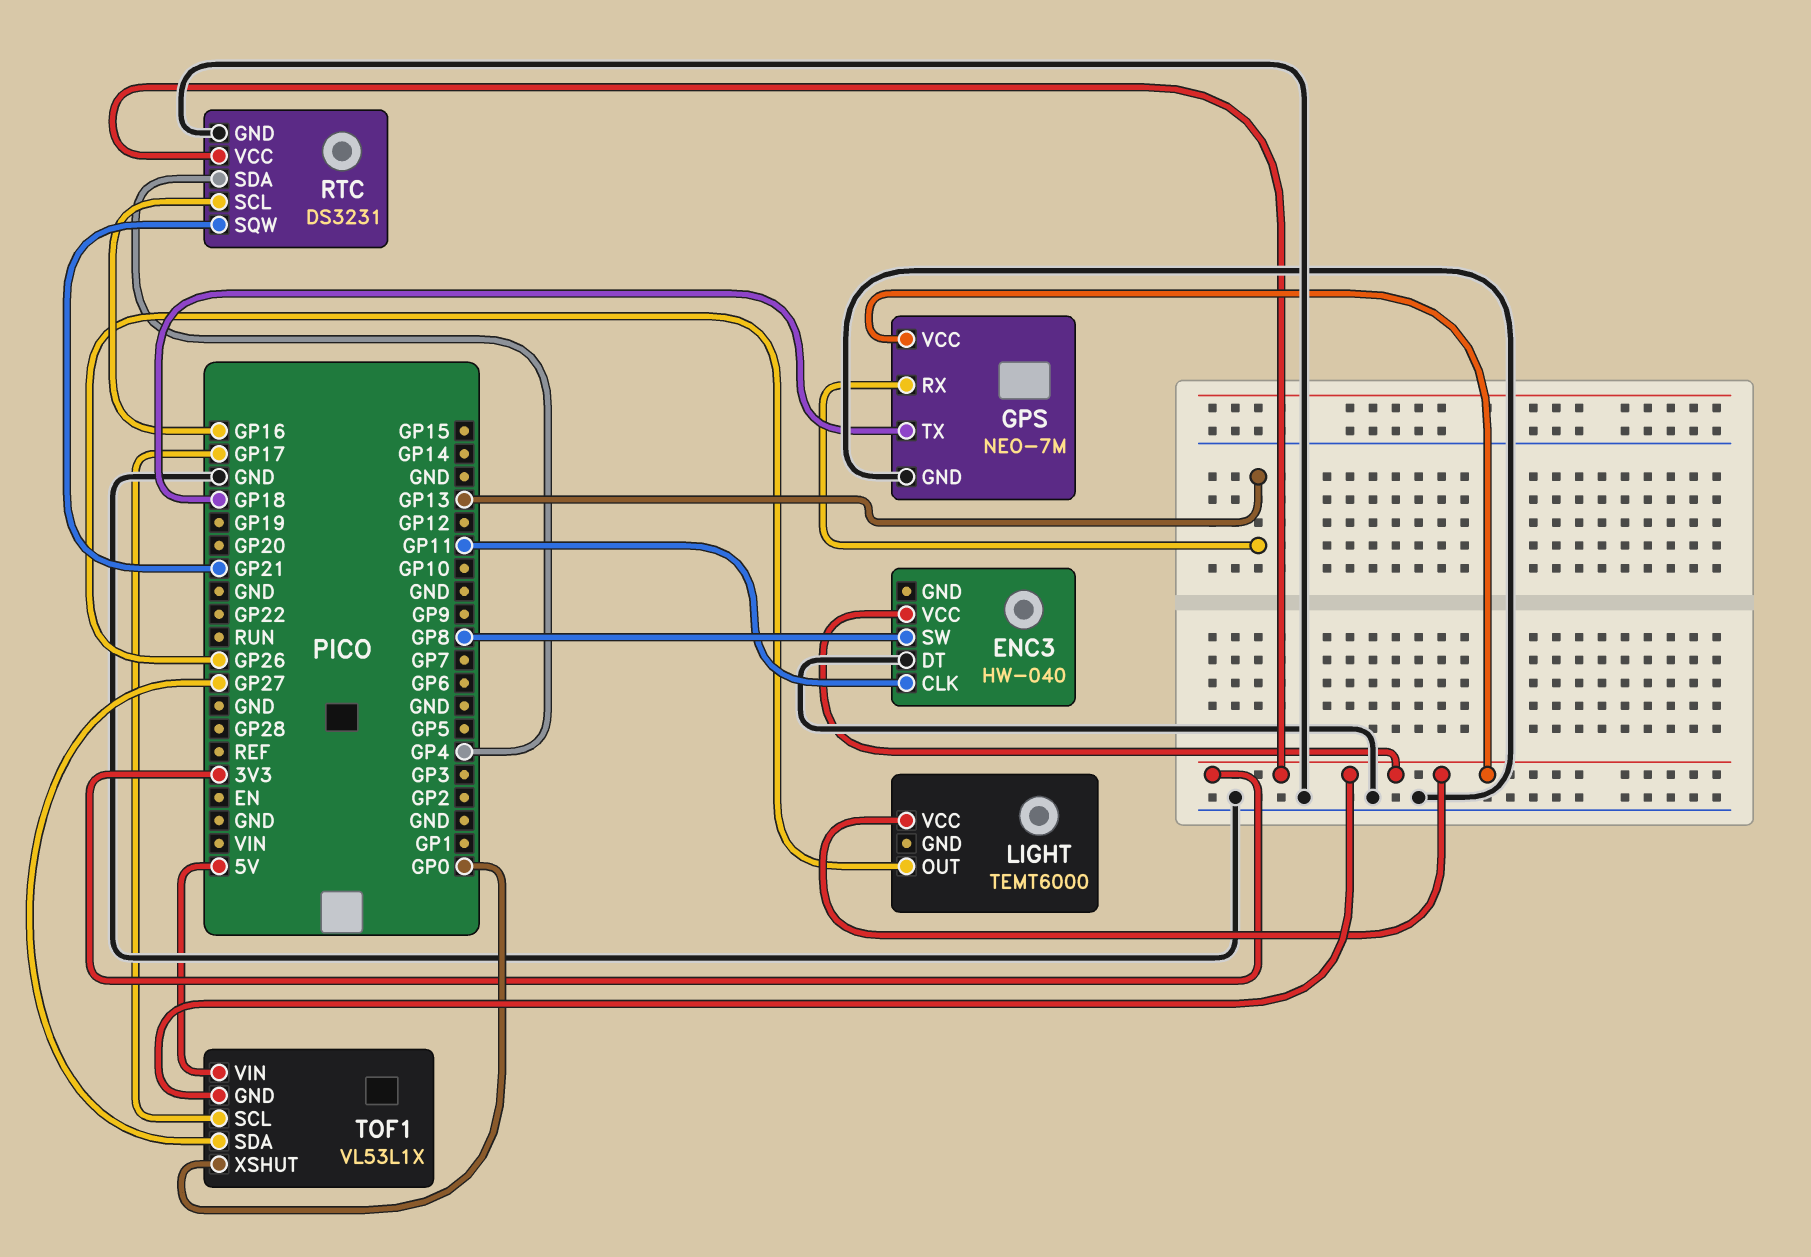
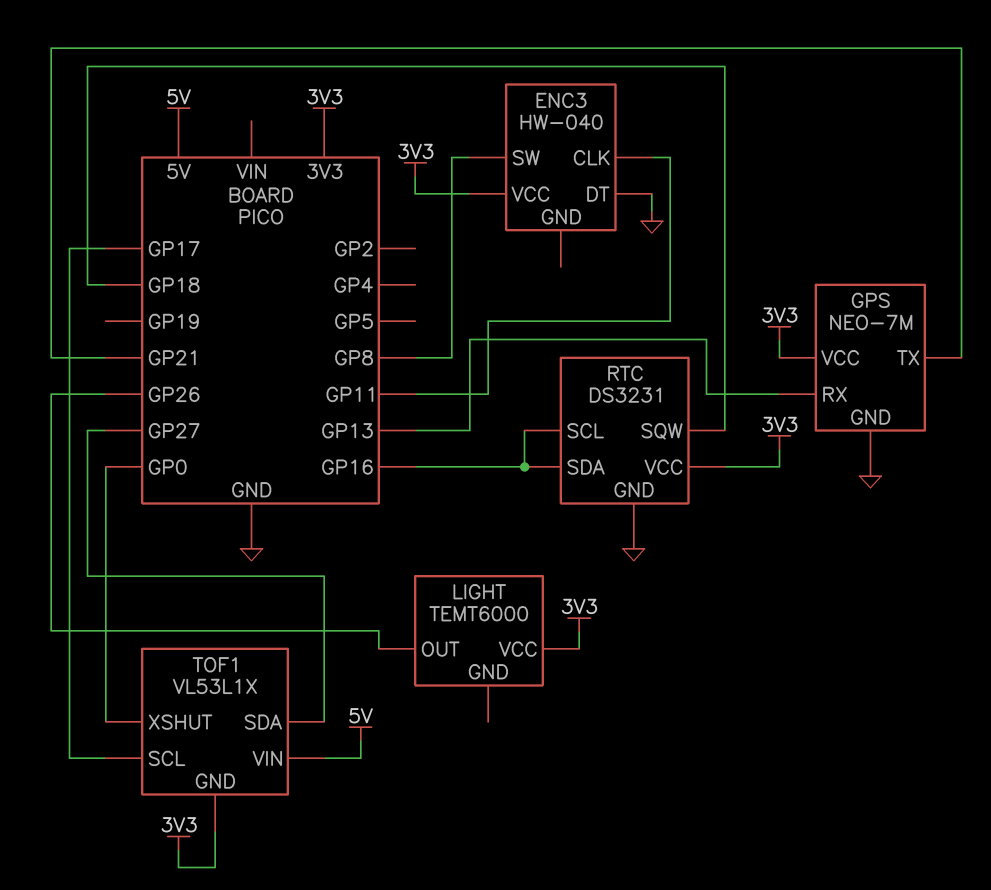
GPS pin TX: GP18 -> GP21
RTC pin SDA: GP4 -> GP16
RTC pin SQW: GP21 -> GP18

